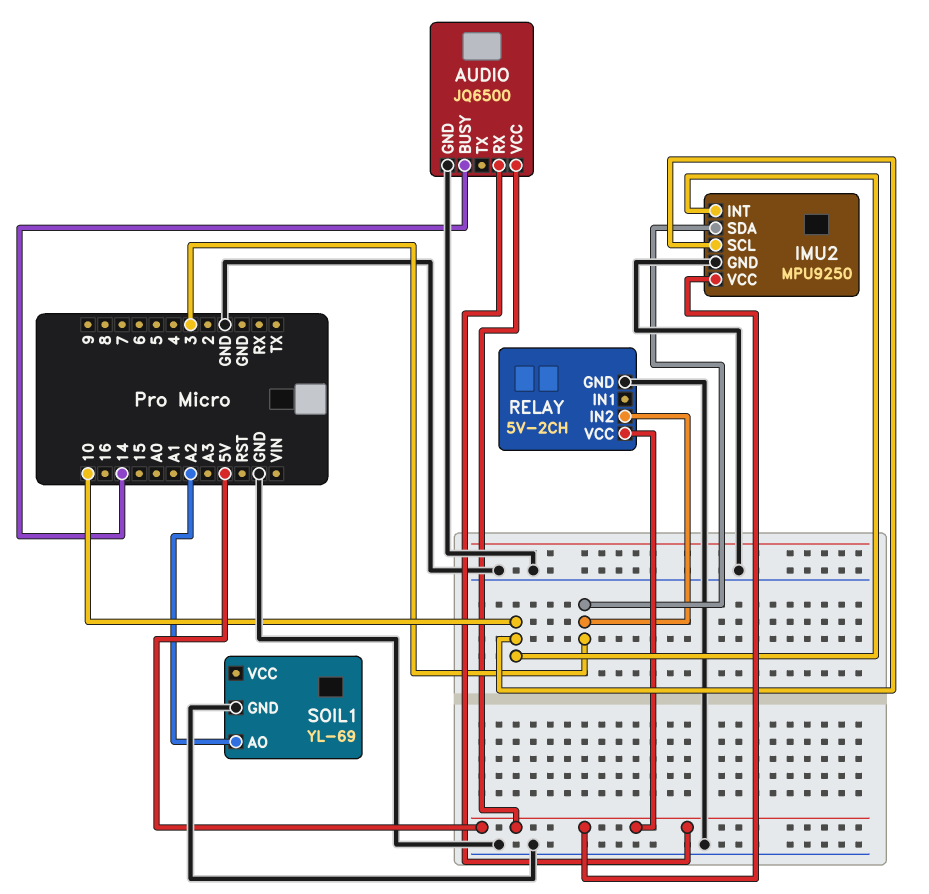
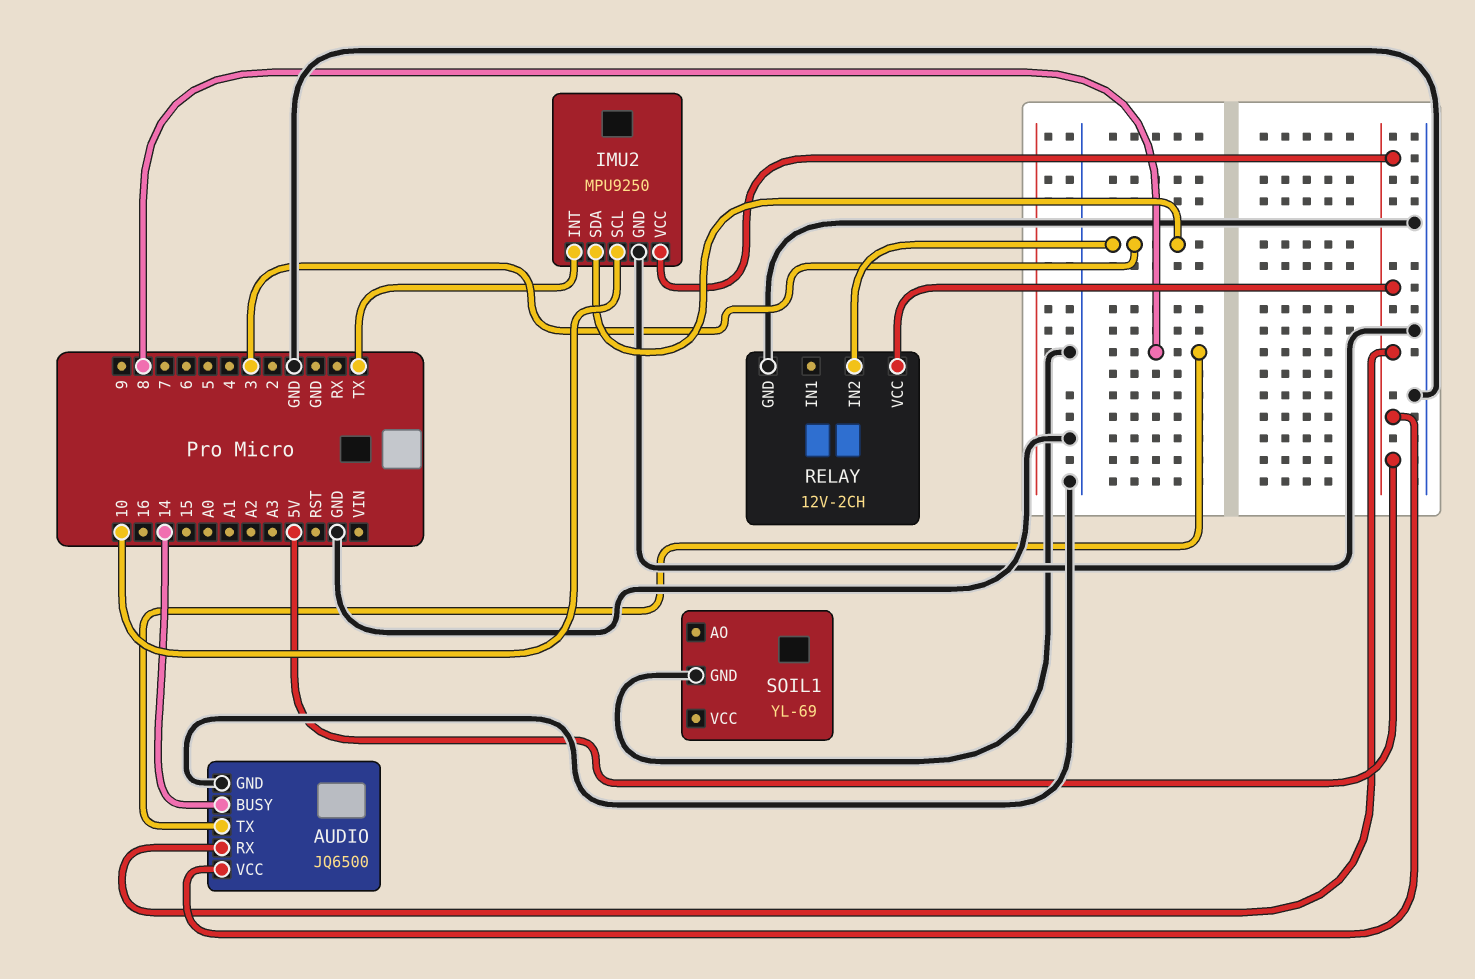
AUDIO pin TX: none -> 8
IMU2 pin INT: 10 -> TX
RELAY: 5V-2CH -> 12V-2CH
SOIL1 pin AO: A2 -> none

